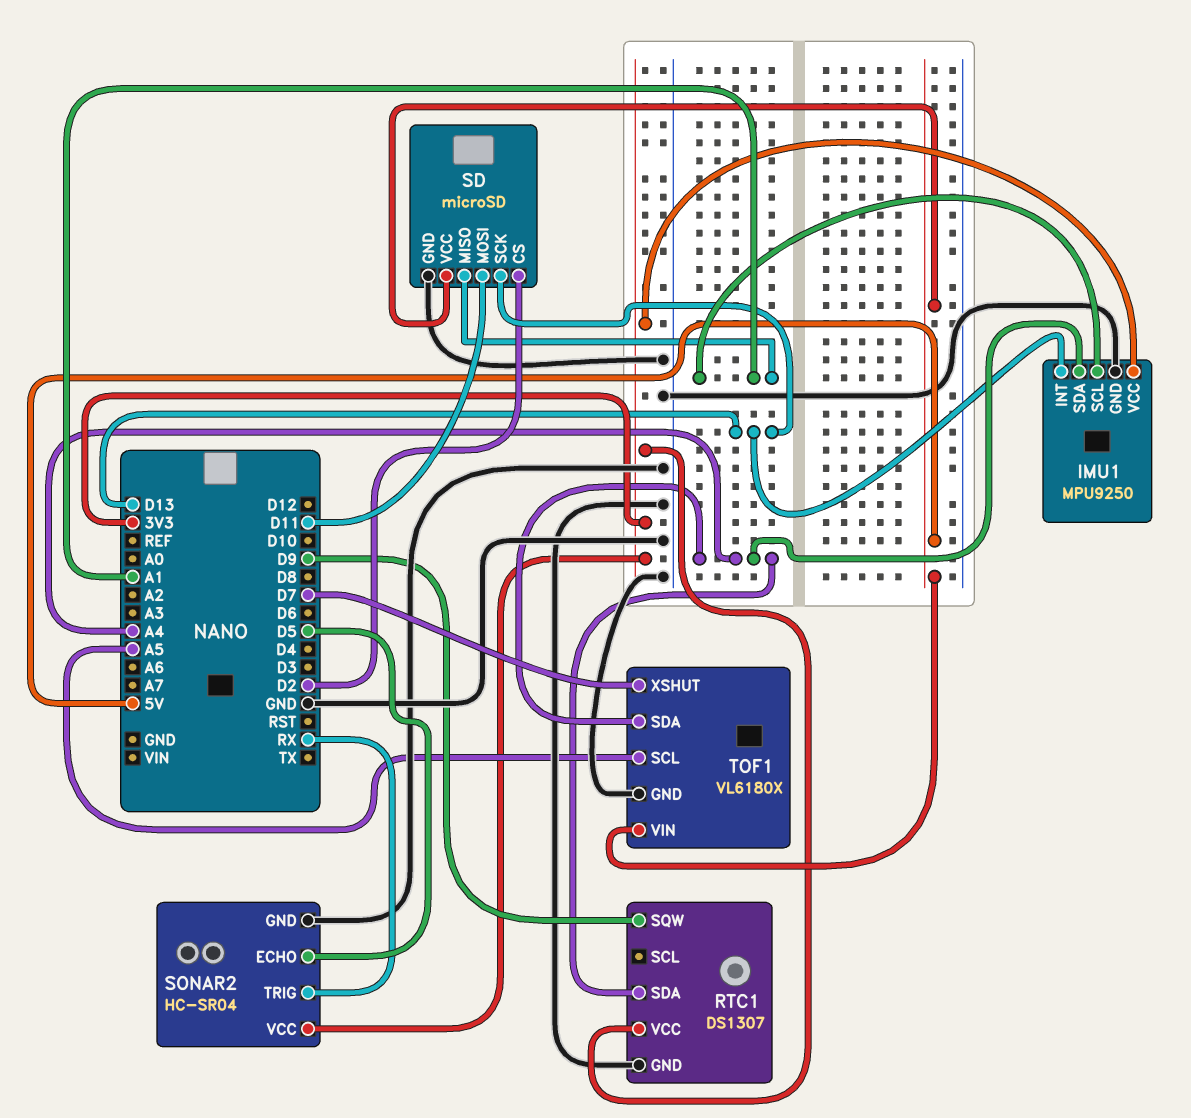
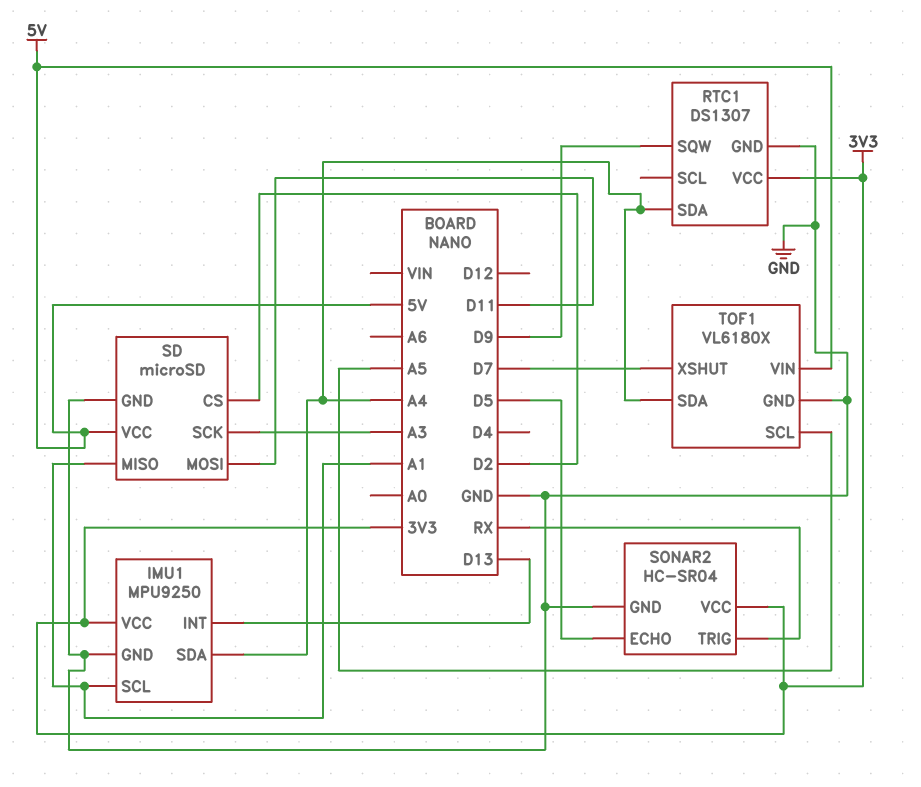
SD pin SCK: D13 -> A3

